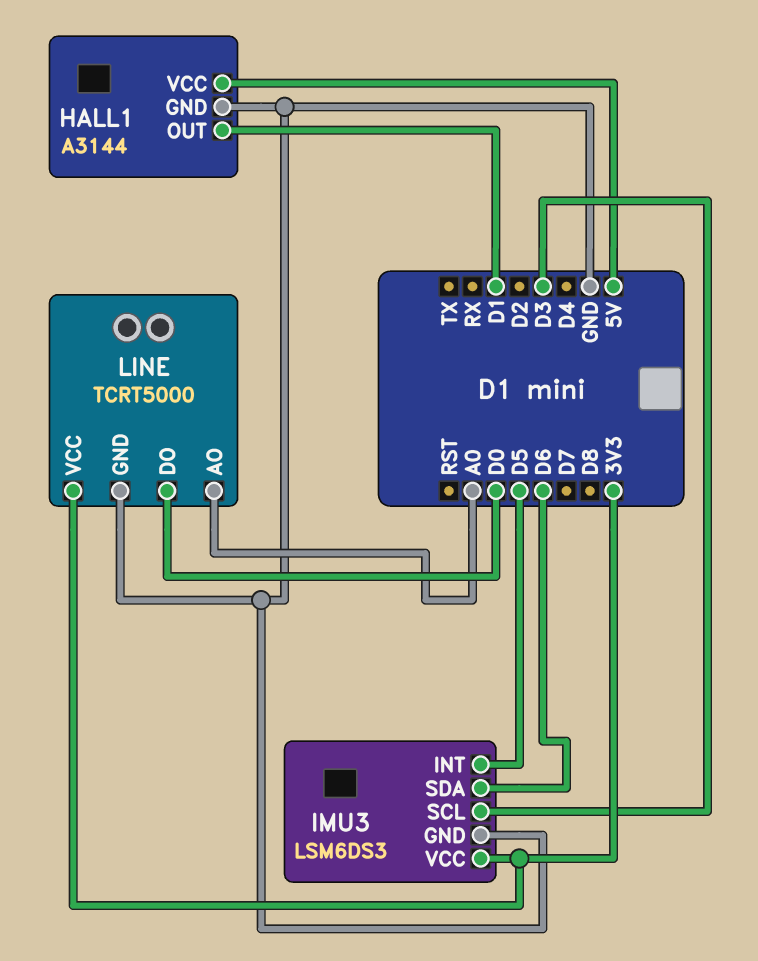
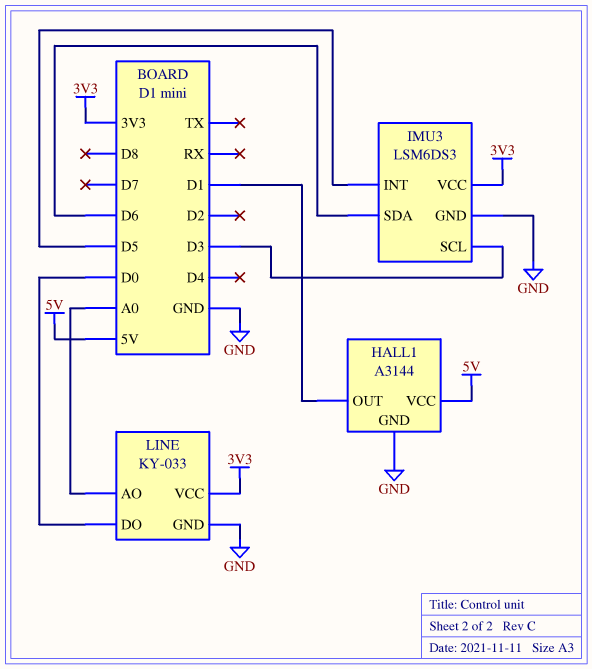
LINE: TCRT5000 -> KY-033

